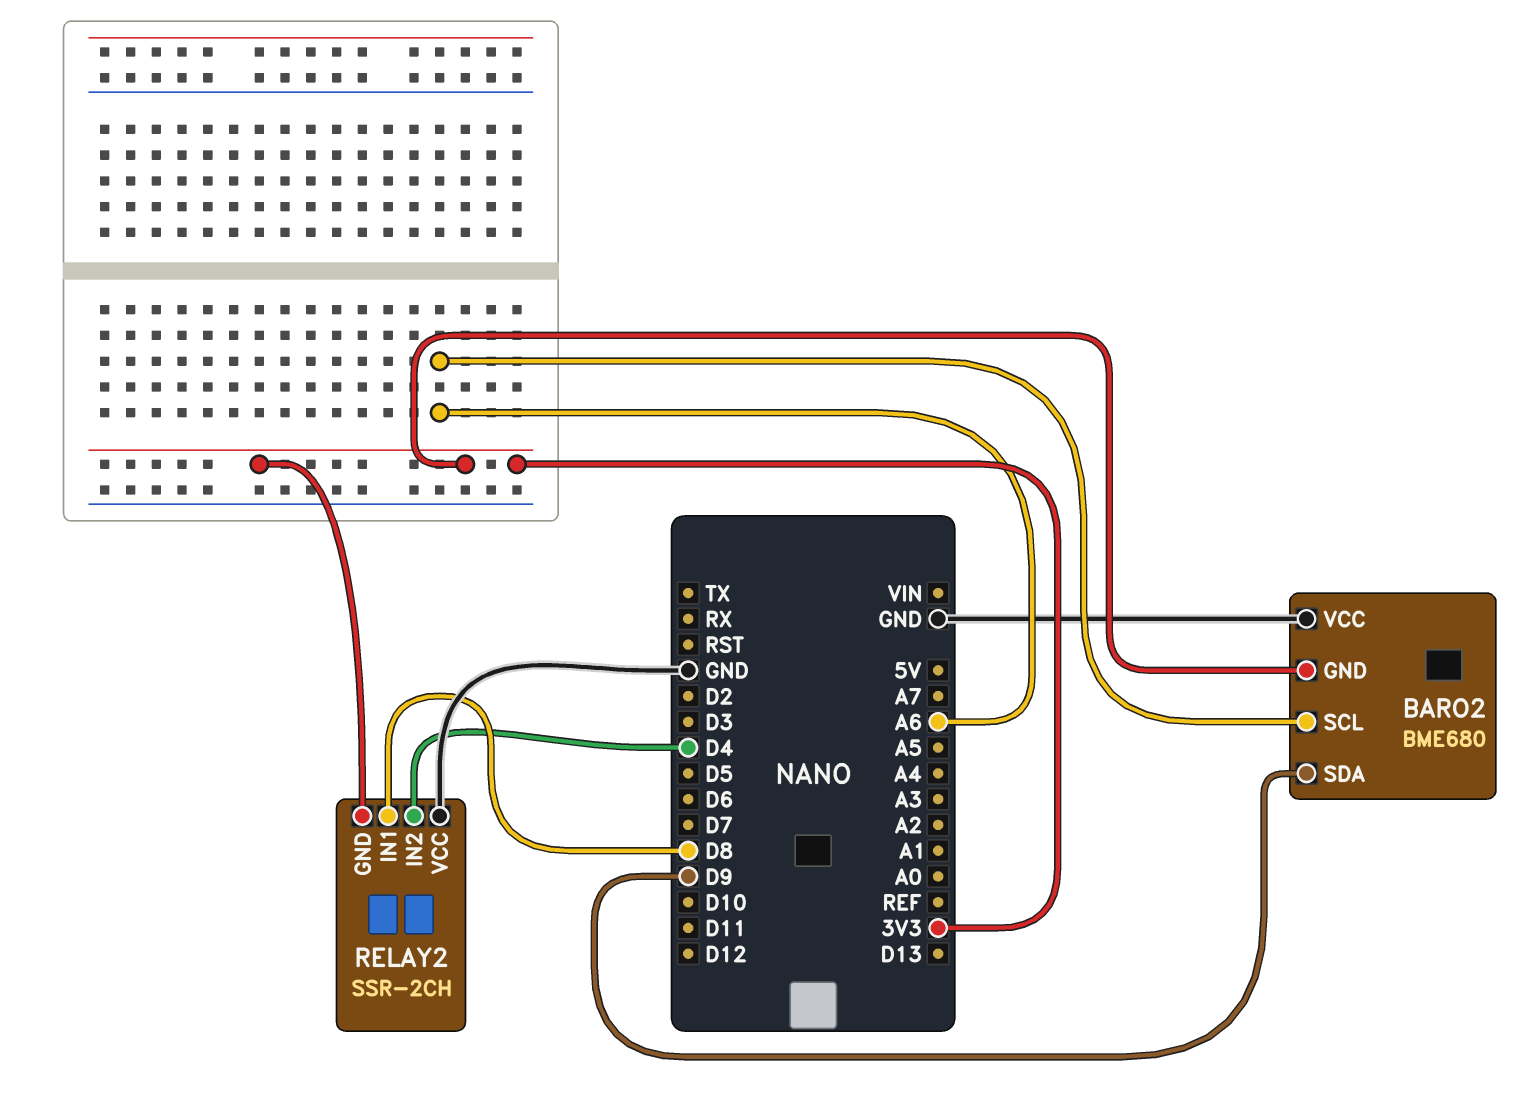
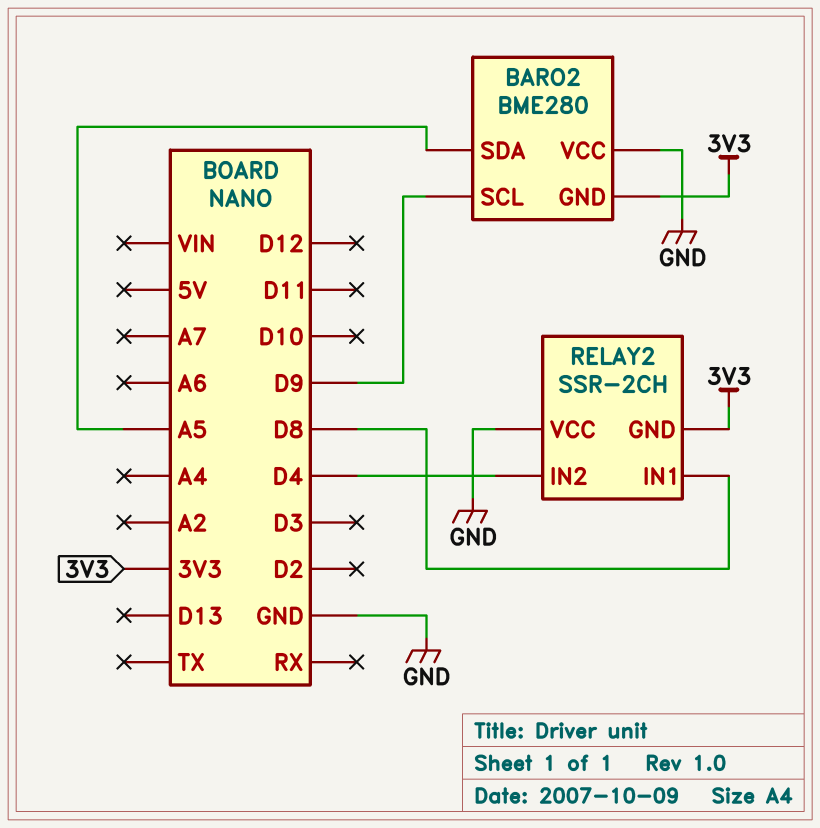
BARO2: BME680 -> BME280
BARO2 pin SCL: A6 -> D9
BARO2 pin SDA: D9 -> A5

